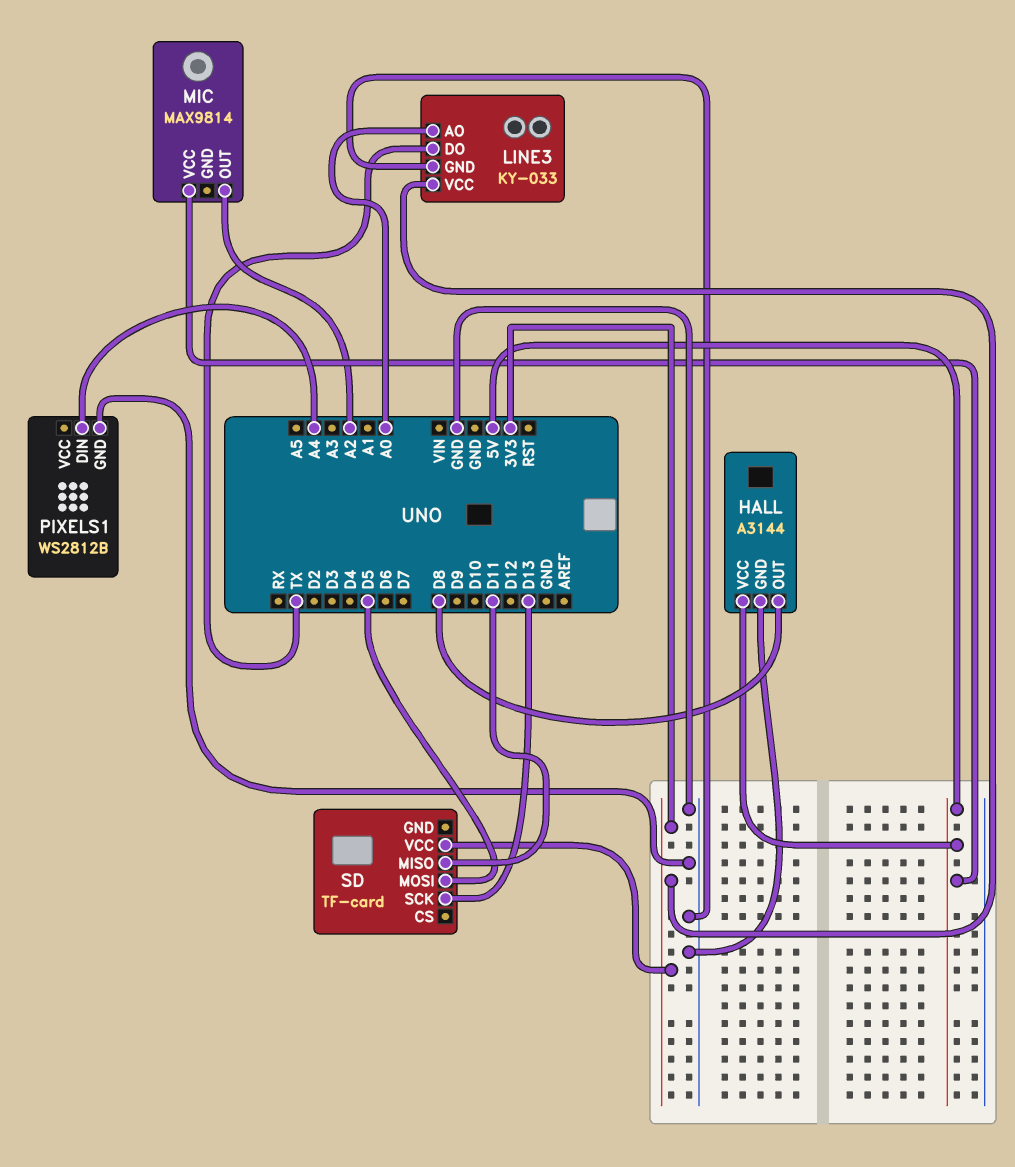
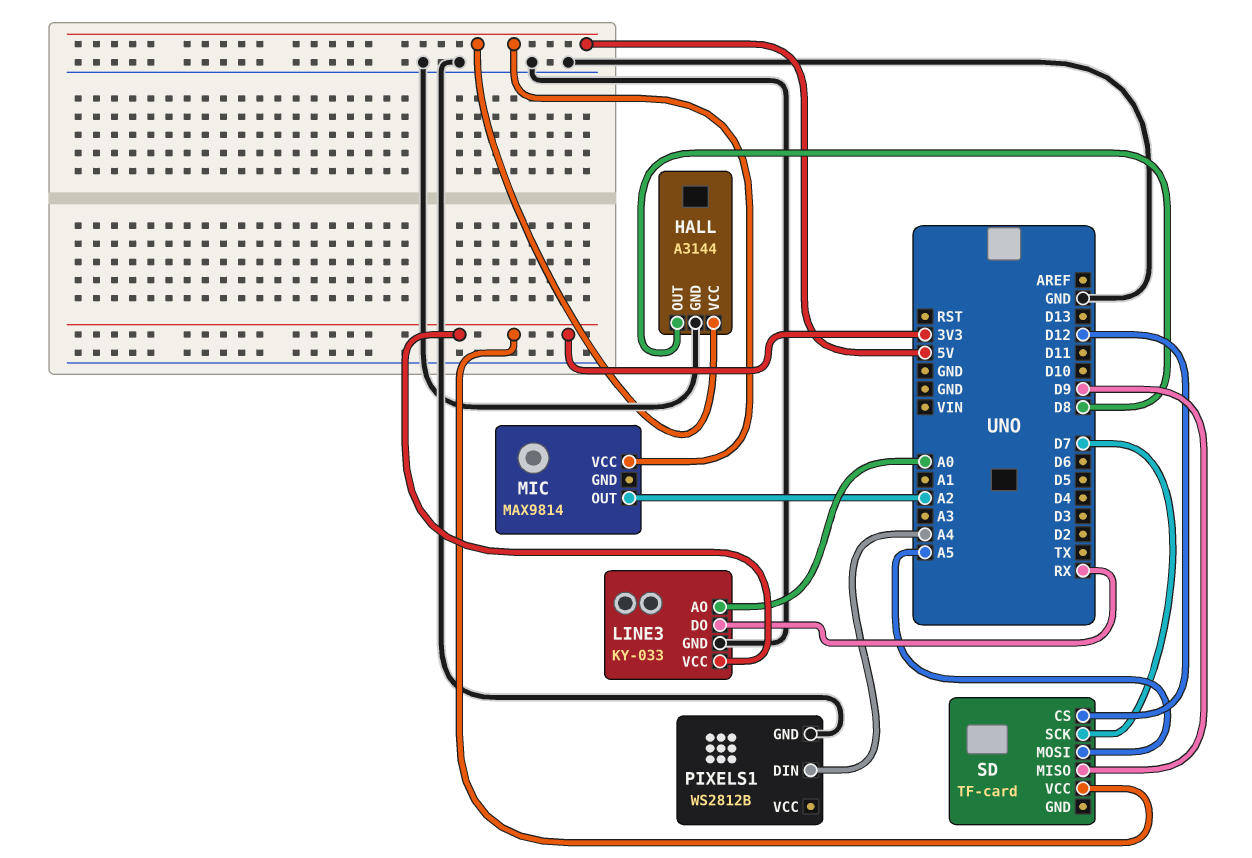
LINE3 pin DO: TX -> RX
SD pin CS: none -> D12
SD pin MISO: D11 -> D9
SD pin MOSI: D5 -> A5
SD pin SCK: D13 -> D7

